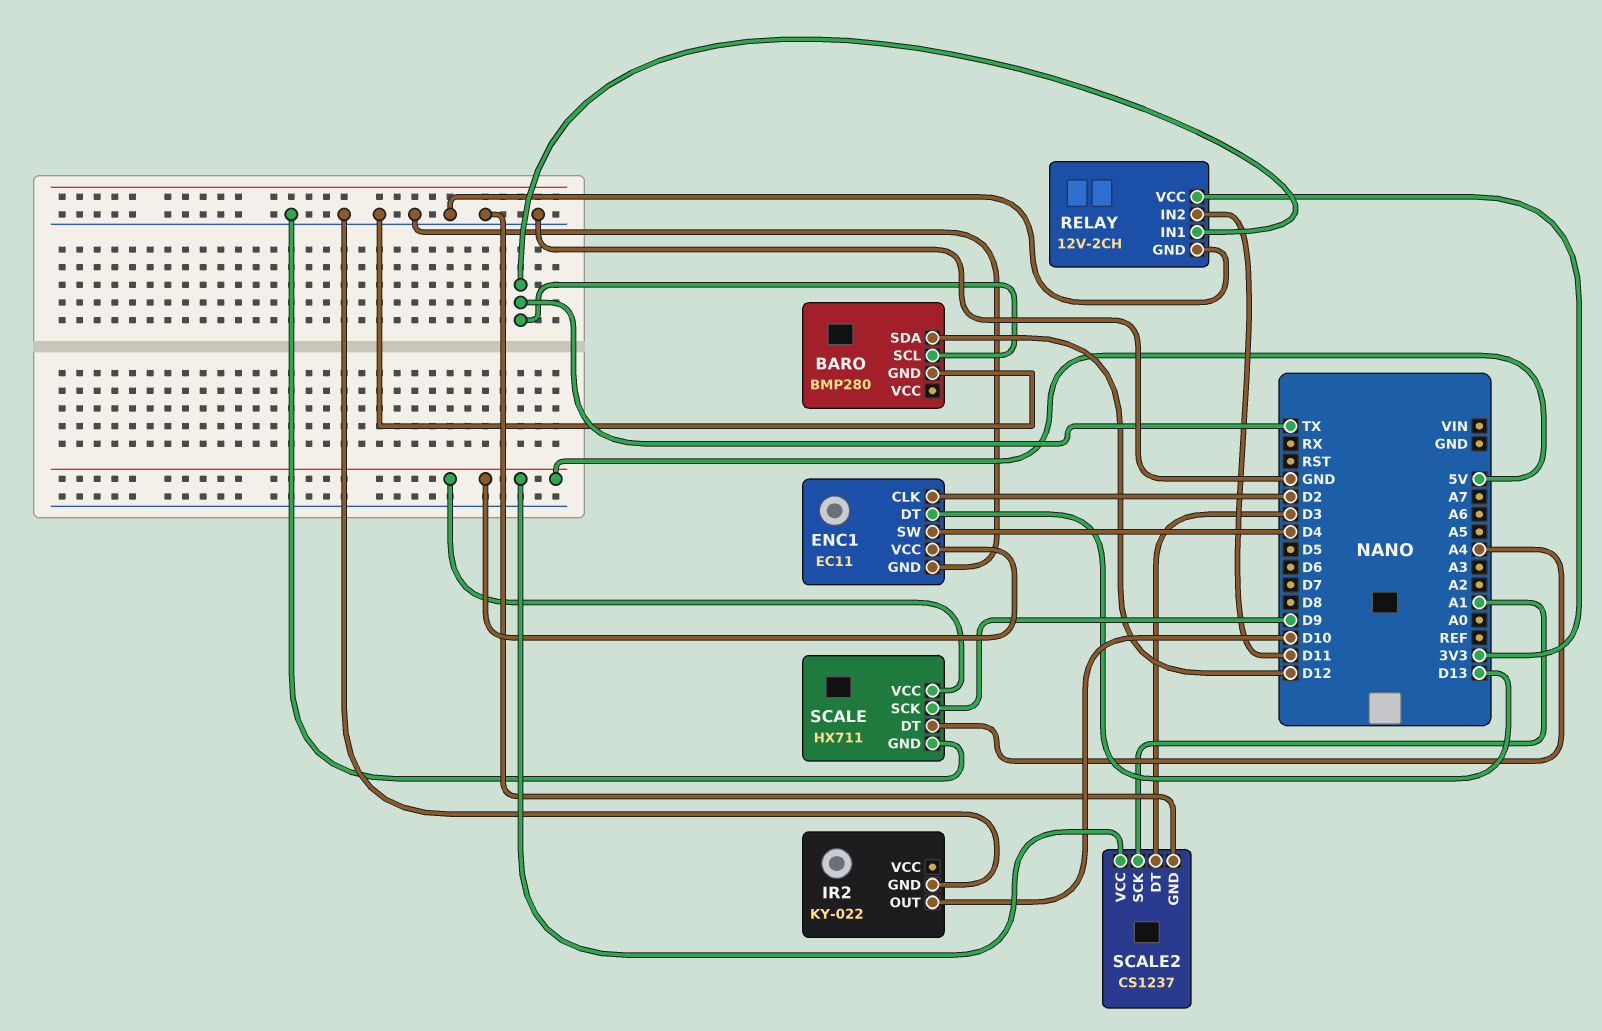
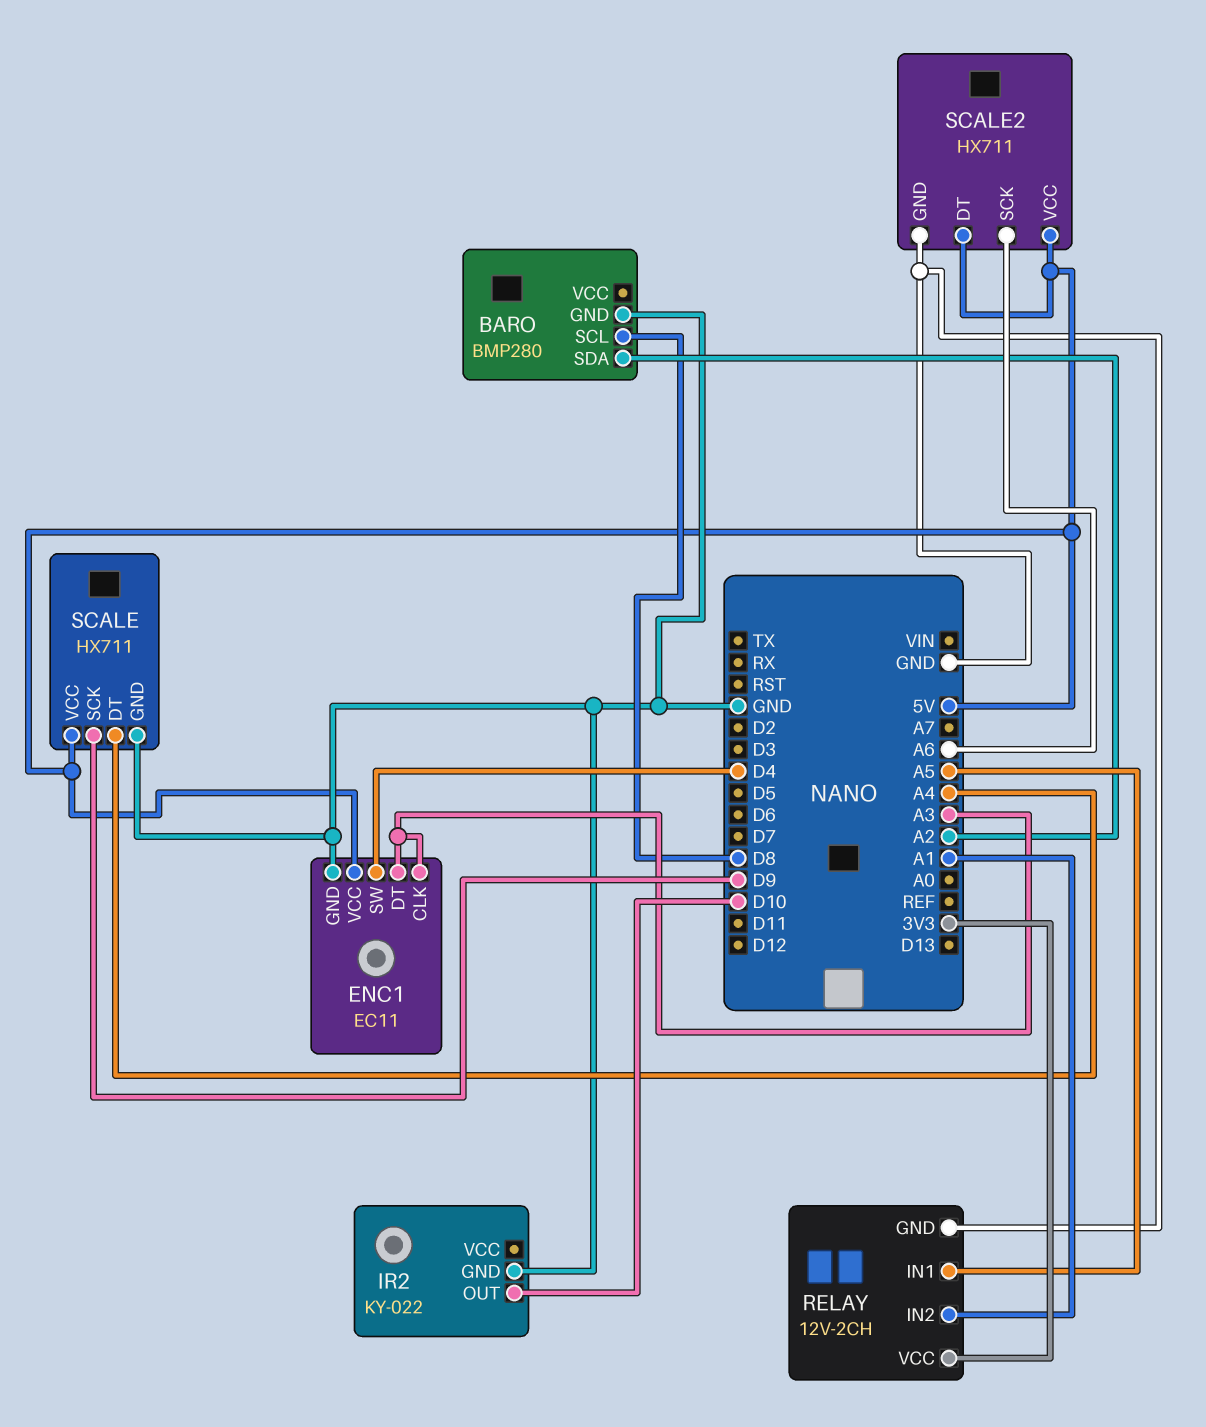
BARO pin SCL: TX -> D8
BARO pin SDA: D12 -> A2
ENC1 pin CLK: D2 -> A3
ENC1 pin DT: D13 -> A3
RELAY pin IN1: TX -> A5
RELAY pin IN2: D11 -> A1
SCALE2: CS1237 -> HX711
SCALE2 pin DT: D3 -> 5V
SCALE2 pin SCK: A1 -> A6

